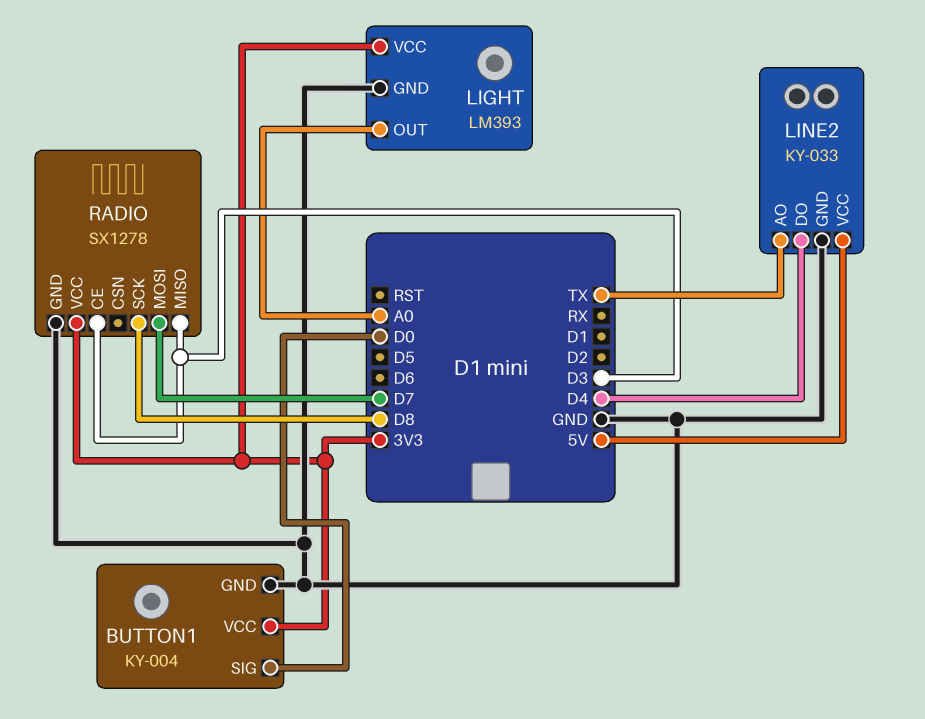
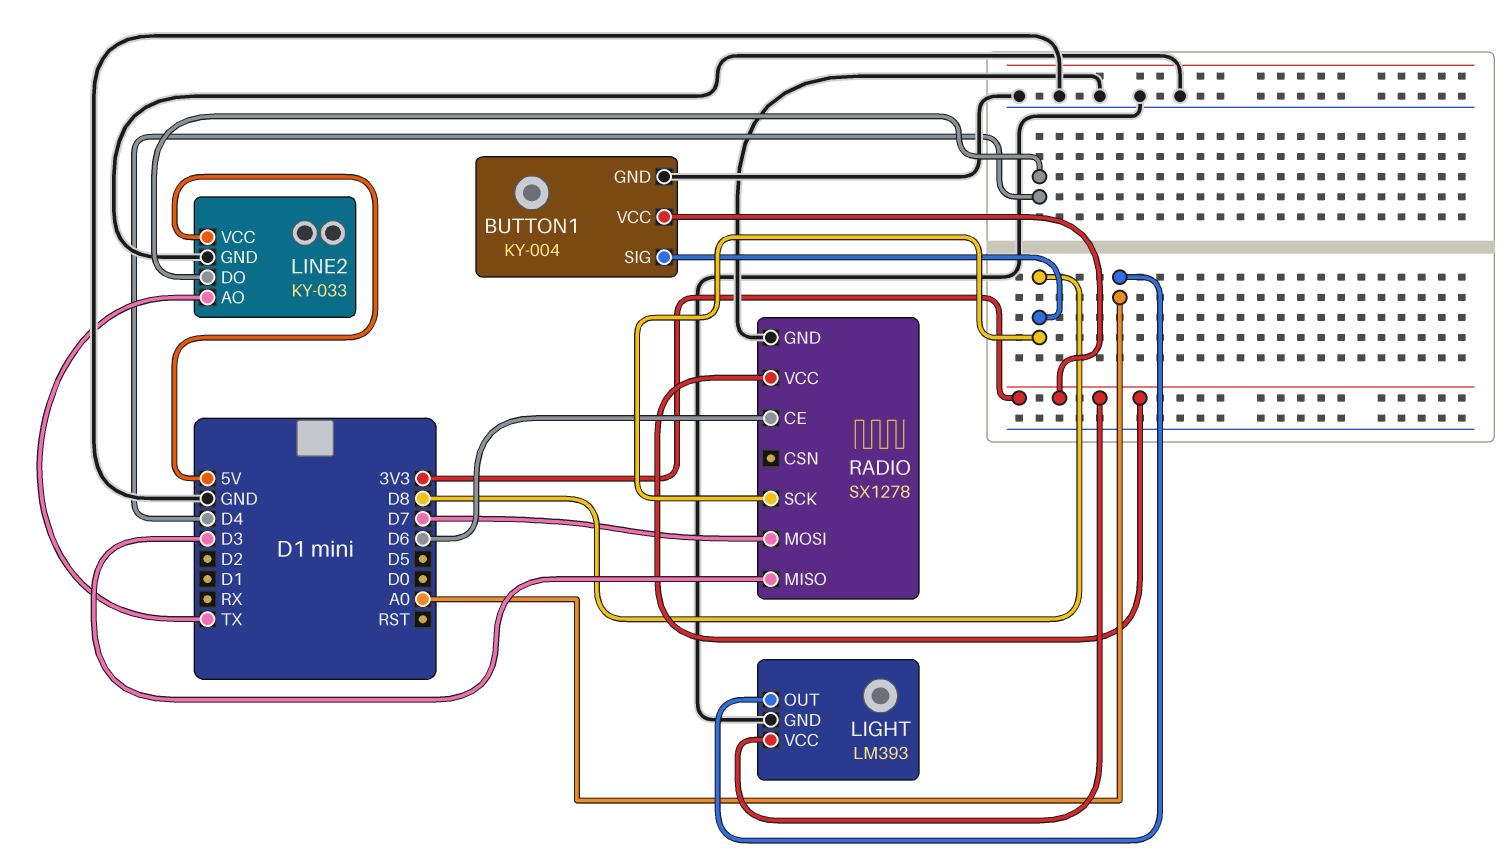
BUTTON1 pin SIG: D0 -> D8
RADIO pin CE: D3 -> D6

